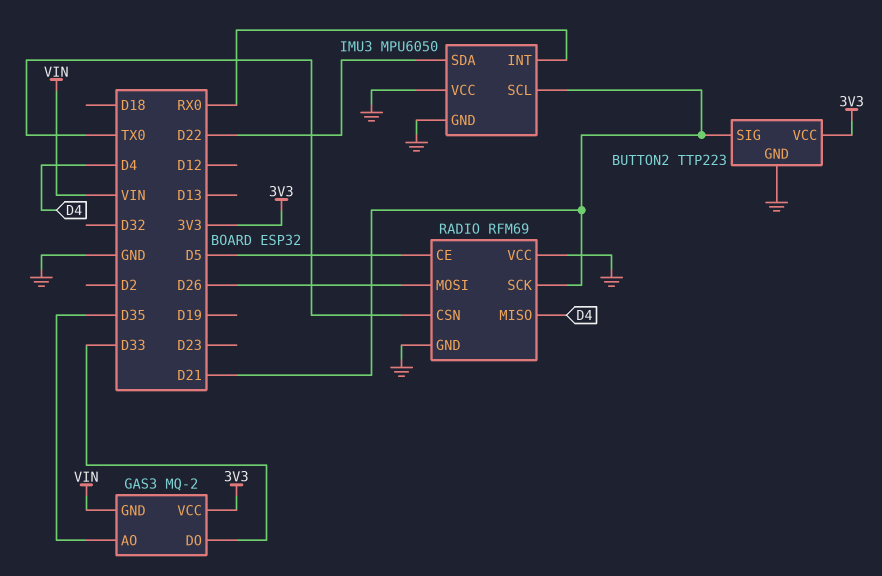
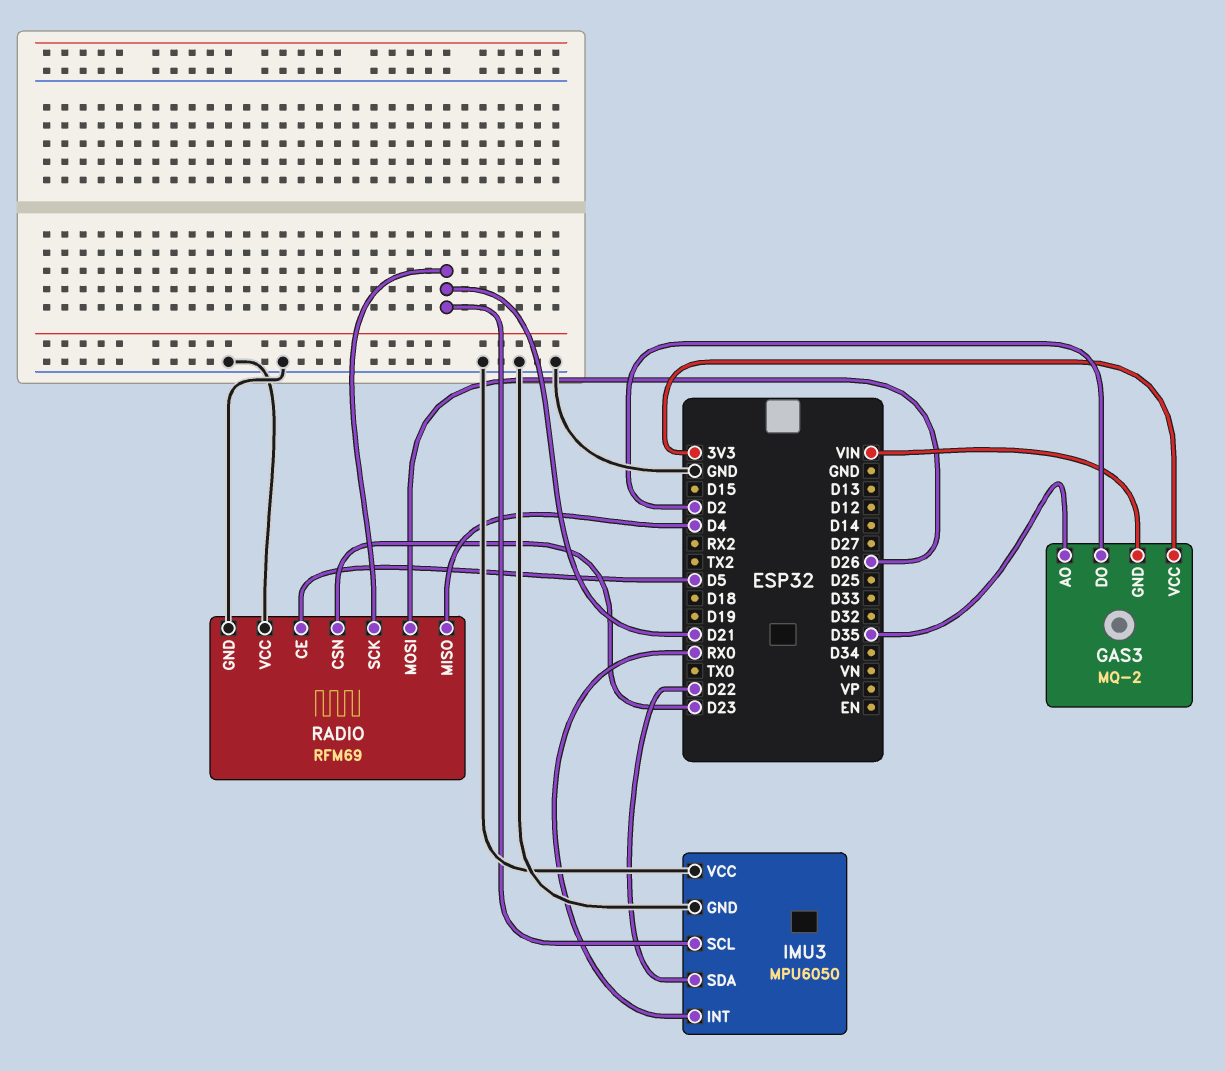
BUTTON2: TTP223 -> none
BUTTON2 pin GND: GND -> none
BUTTON2 pin SIG: D21 -> none
BUTTON2 pin VCC: 3V3 -> none
GAS3 pin DO: D33 -> D2
RADIO pin CSN: TX0 -> D23

